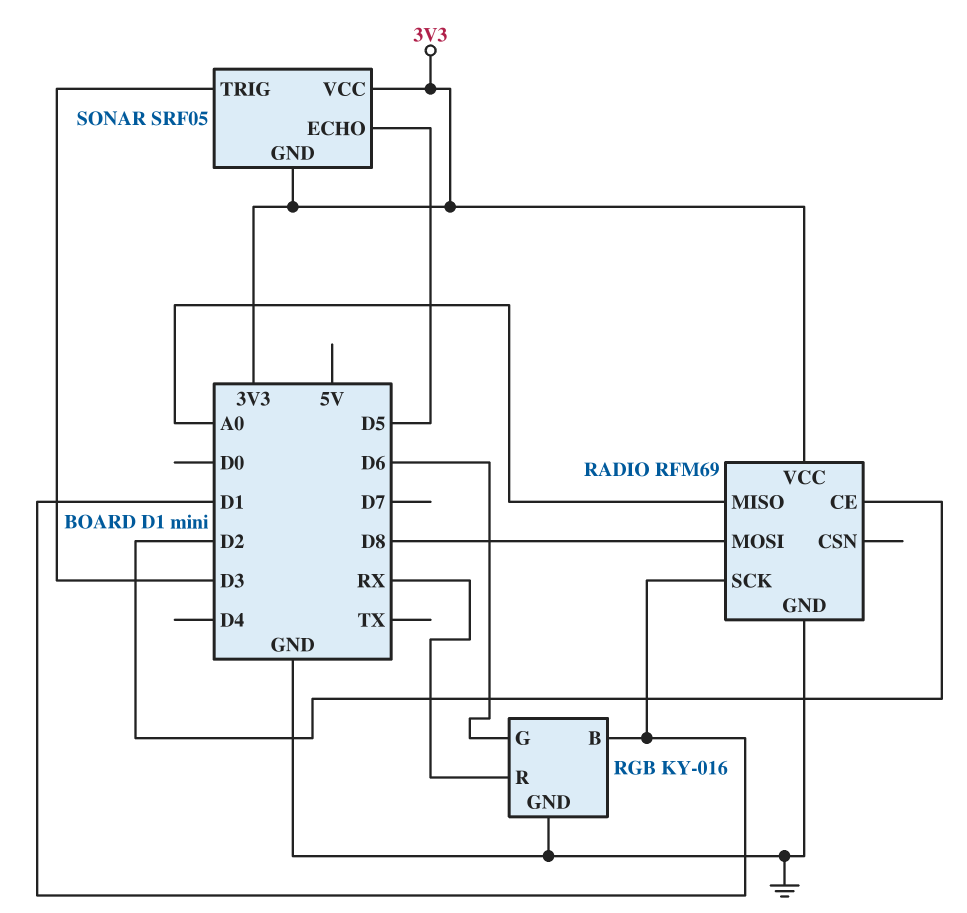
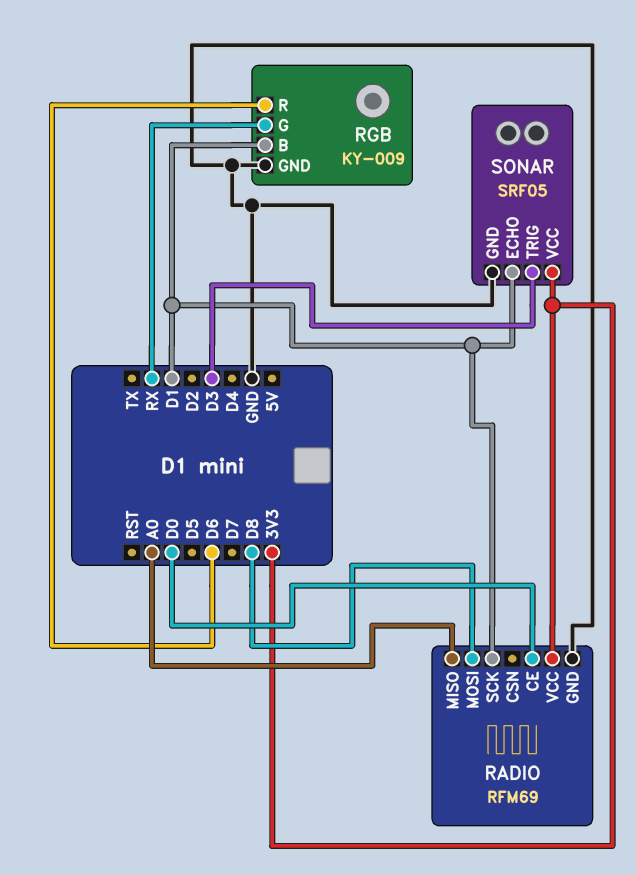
RADIO pin CE: D2 -> D0
RGB: KY-016 -> KY-009
RGB pin G: D6 -> RX
RGB pin R: RX -> D6
SONAR pin ECHO: D5 -> D1
SONAR pin GND: 3V3 -> GND

